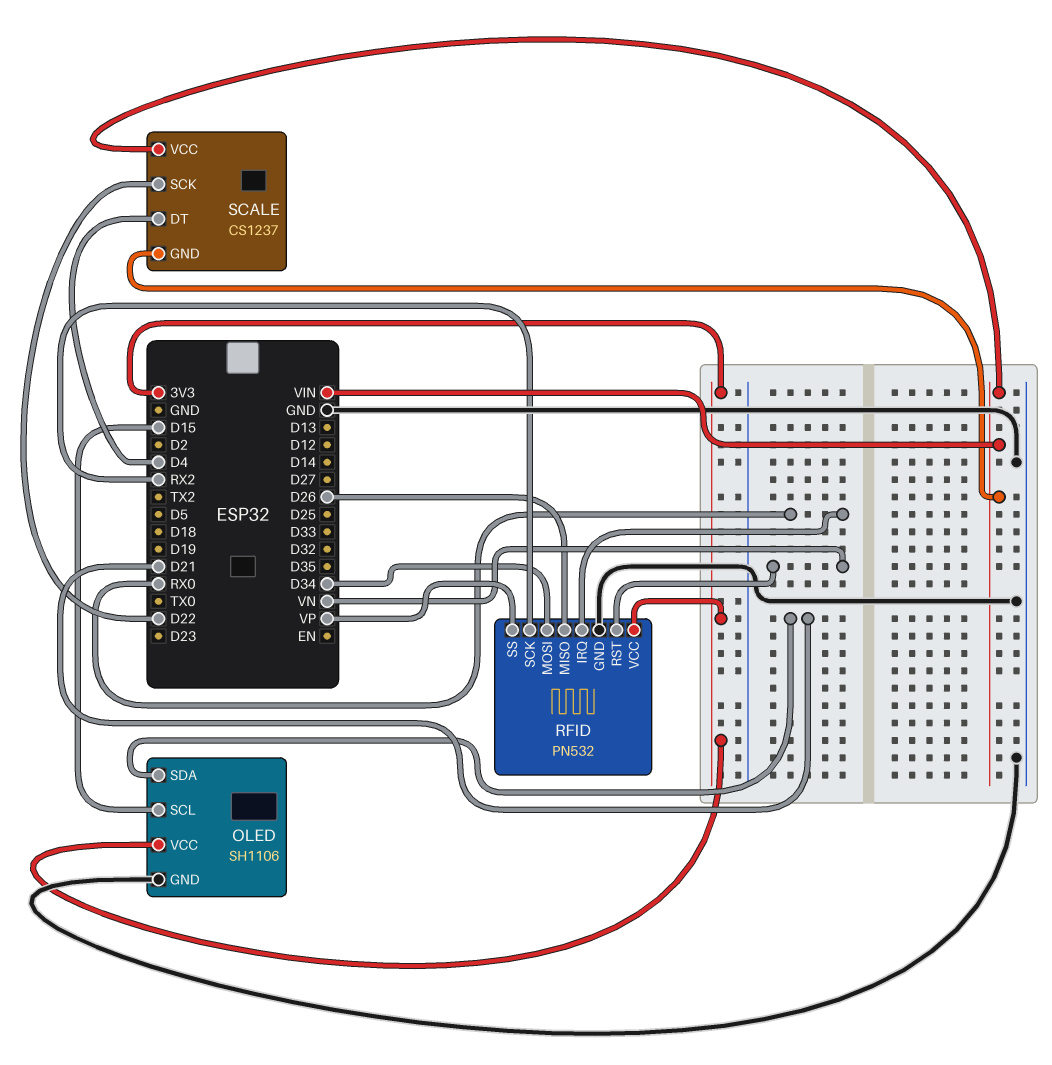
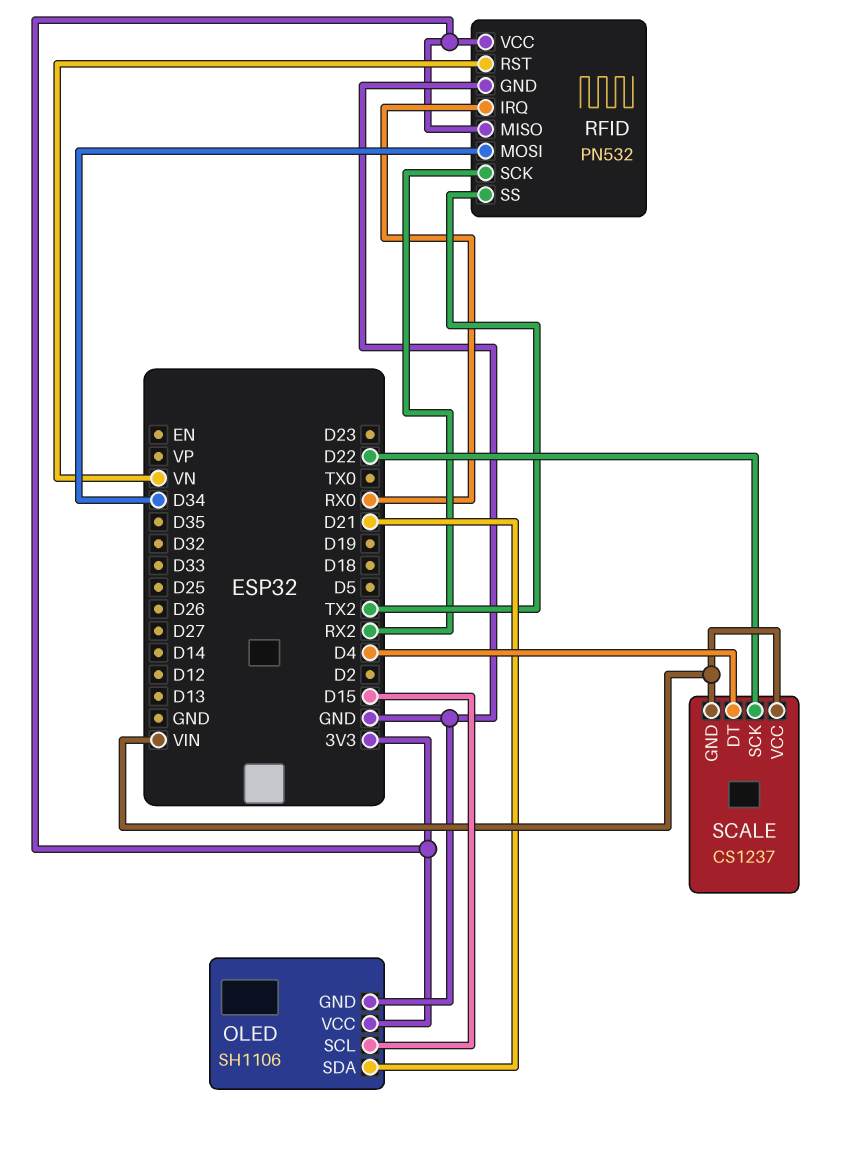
RFID pin MISO: D26 -> 3V3
RFID pin SS: VP -> TX2

